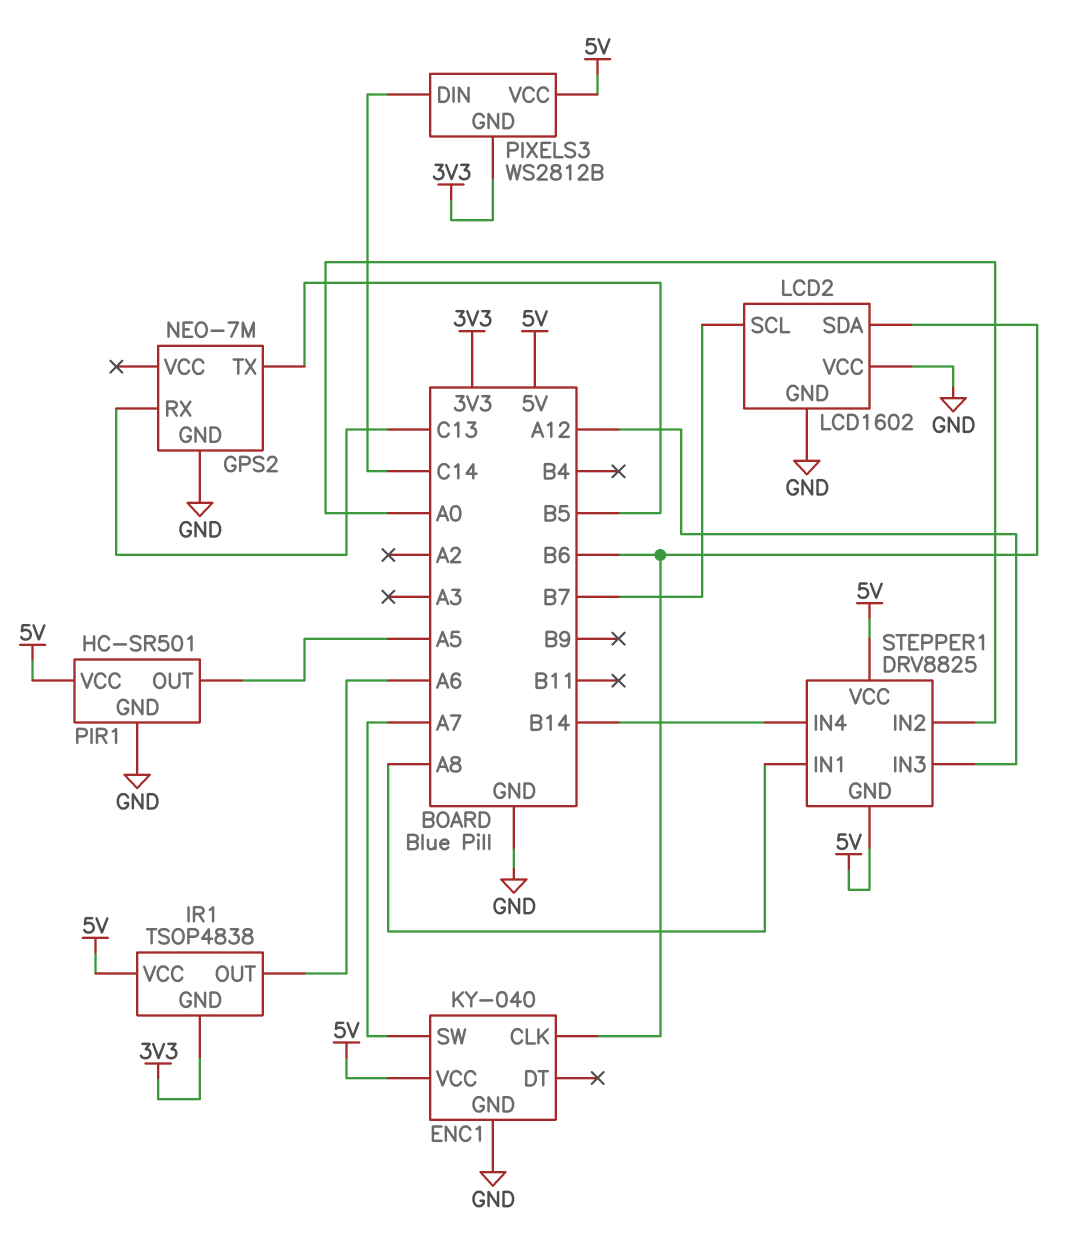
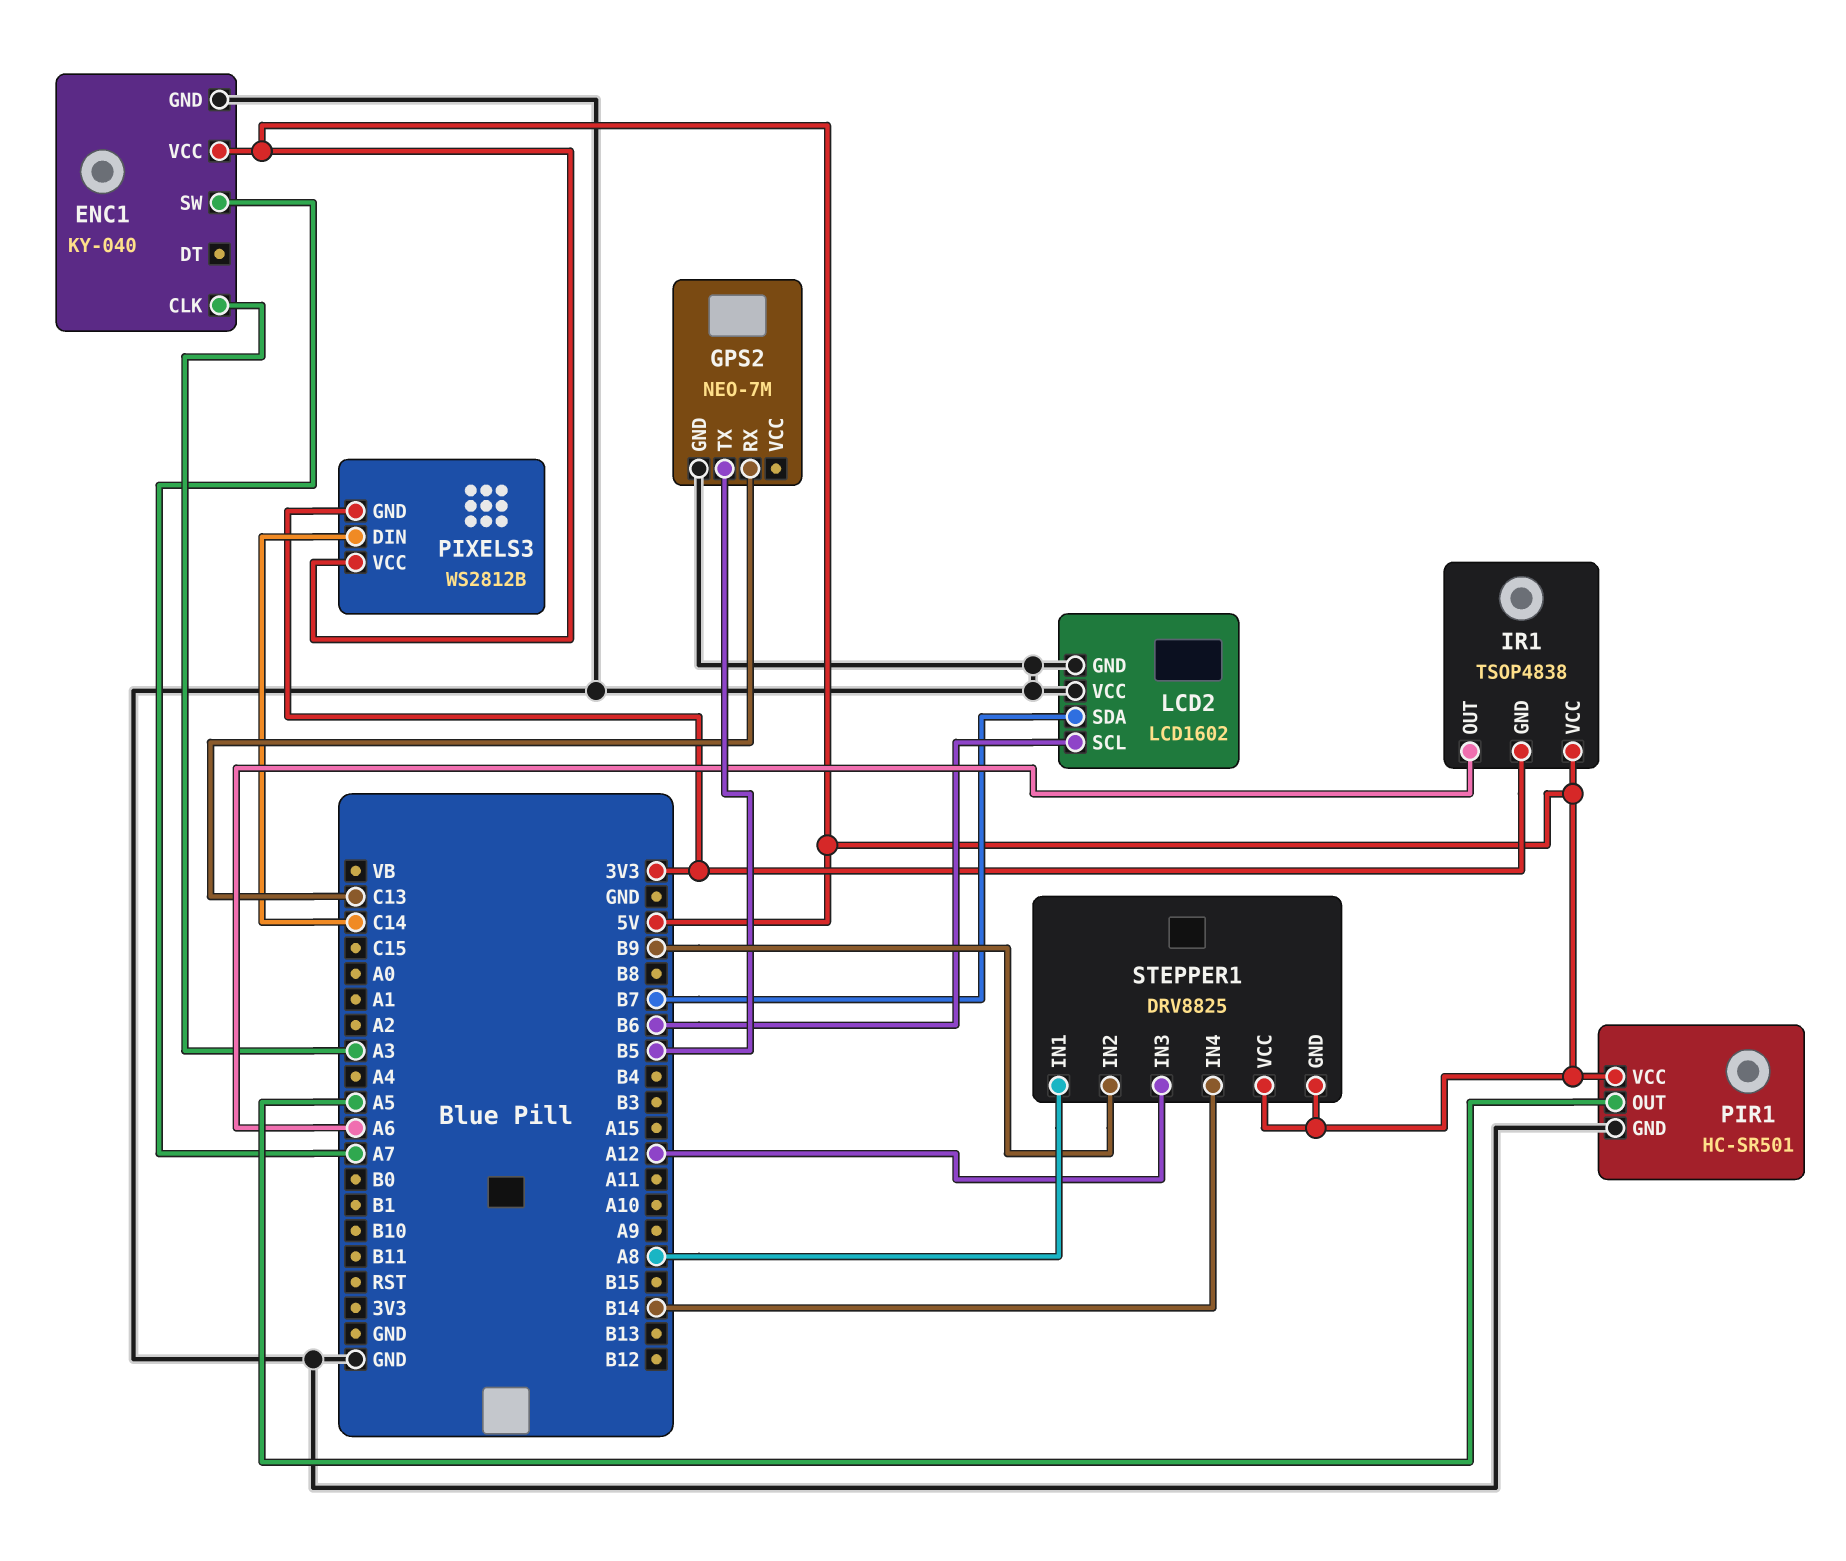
ENC1 pin CLK: B6 -> A3
LCD2 pin SCL: B7 -> B6
LCD2 pin SDA: B6 -> B7
STEPPER1 pin IN2: A0 -> B9

